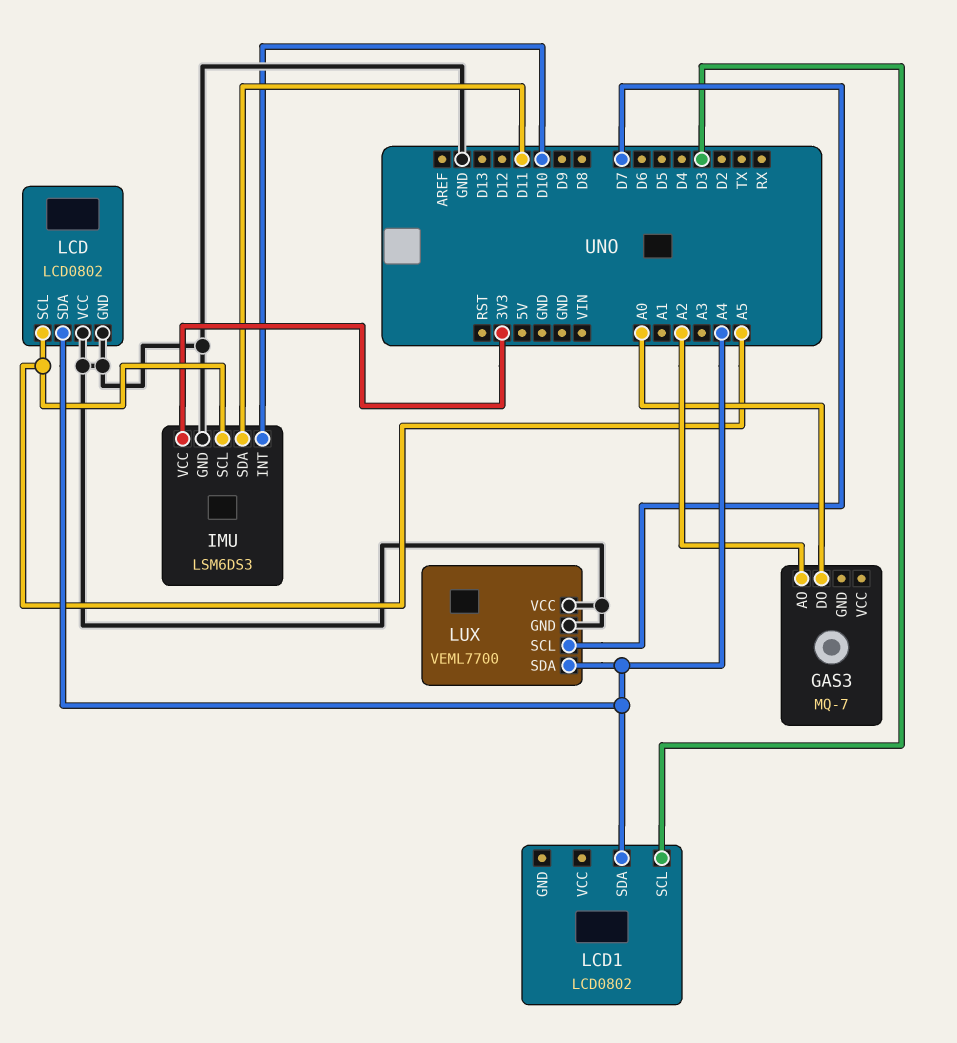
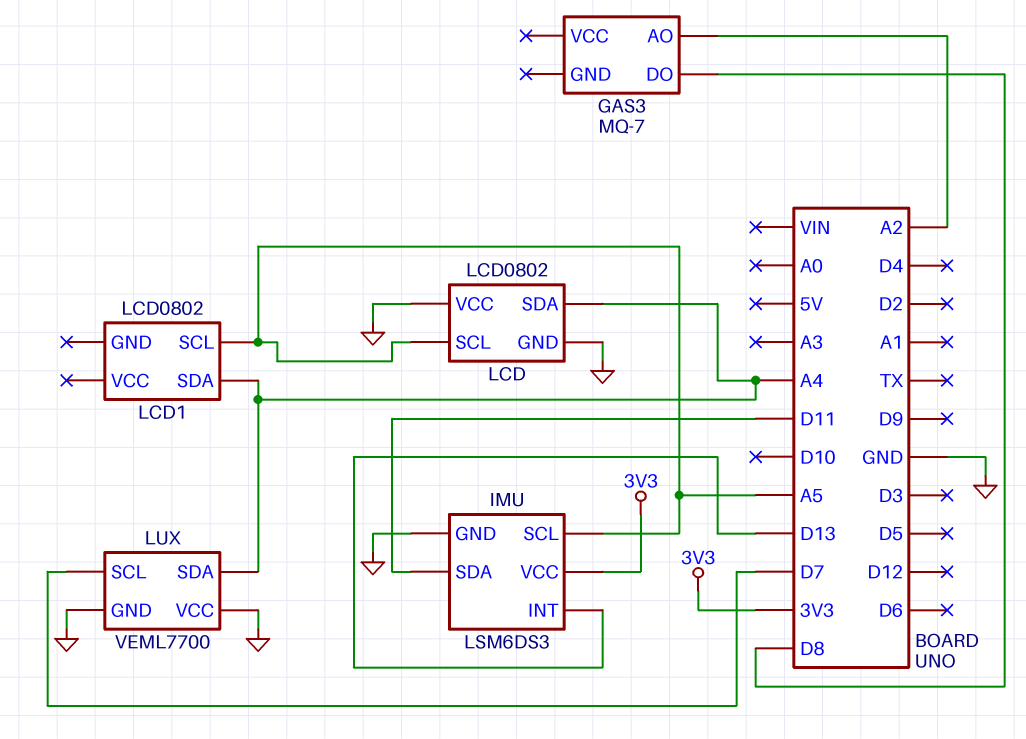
GAS3 pin DO: A0 -> D8
IMU pin INT: D10 -> D13
LCD1 pin SCL: D3 -> A5

